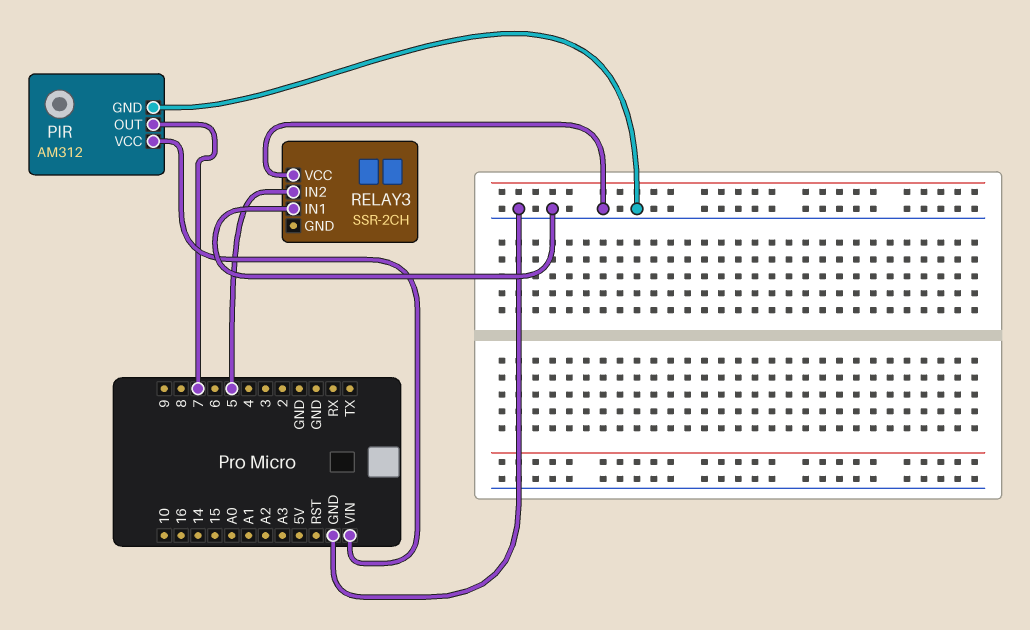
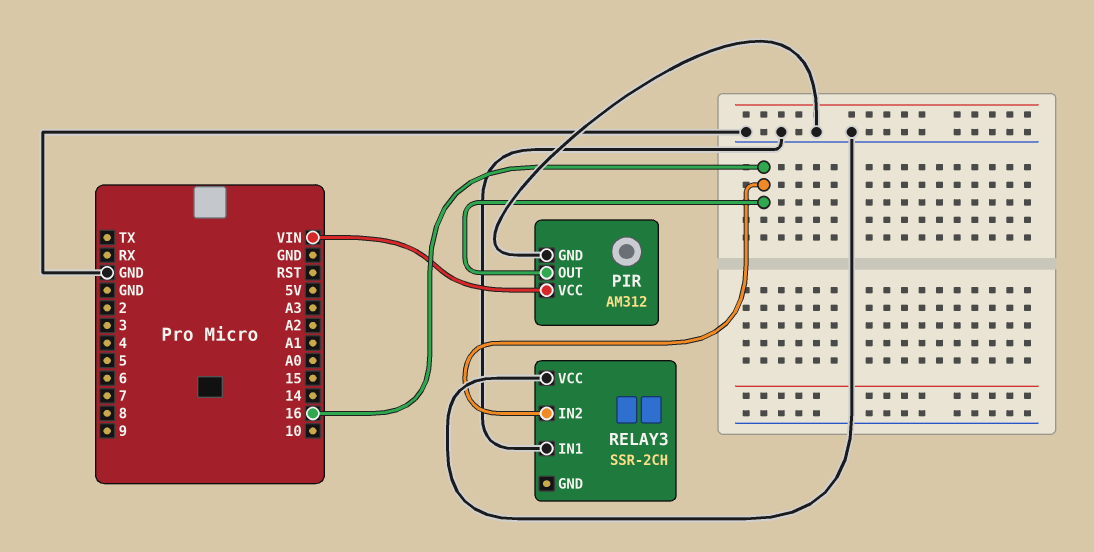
PIR pin OUT: 7 -> 16
RELAY3 pin IN2: 5 -> 16

